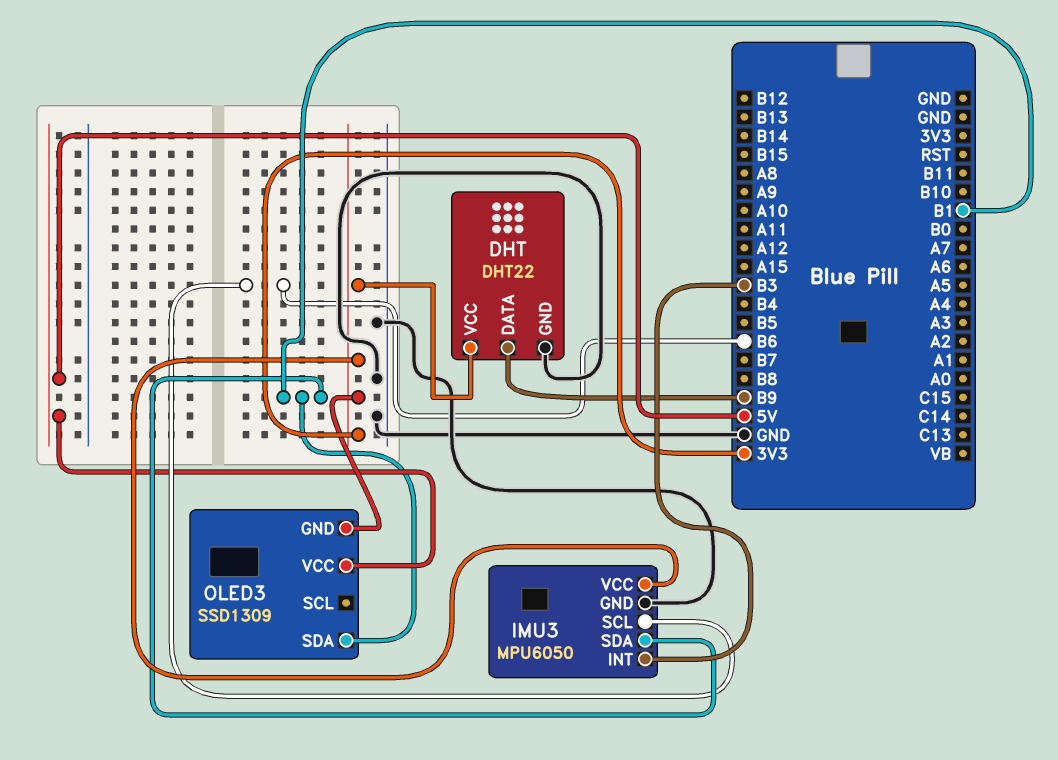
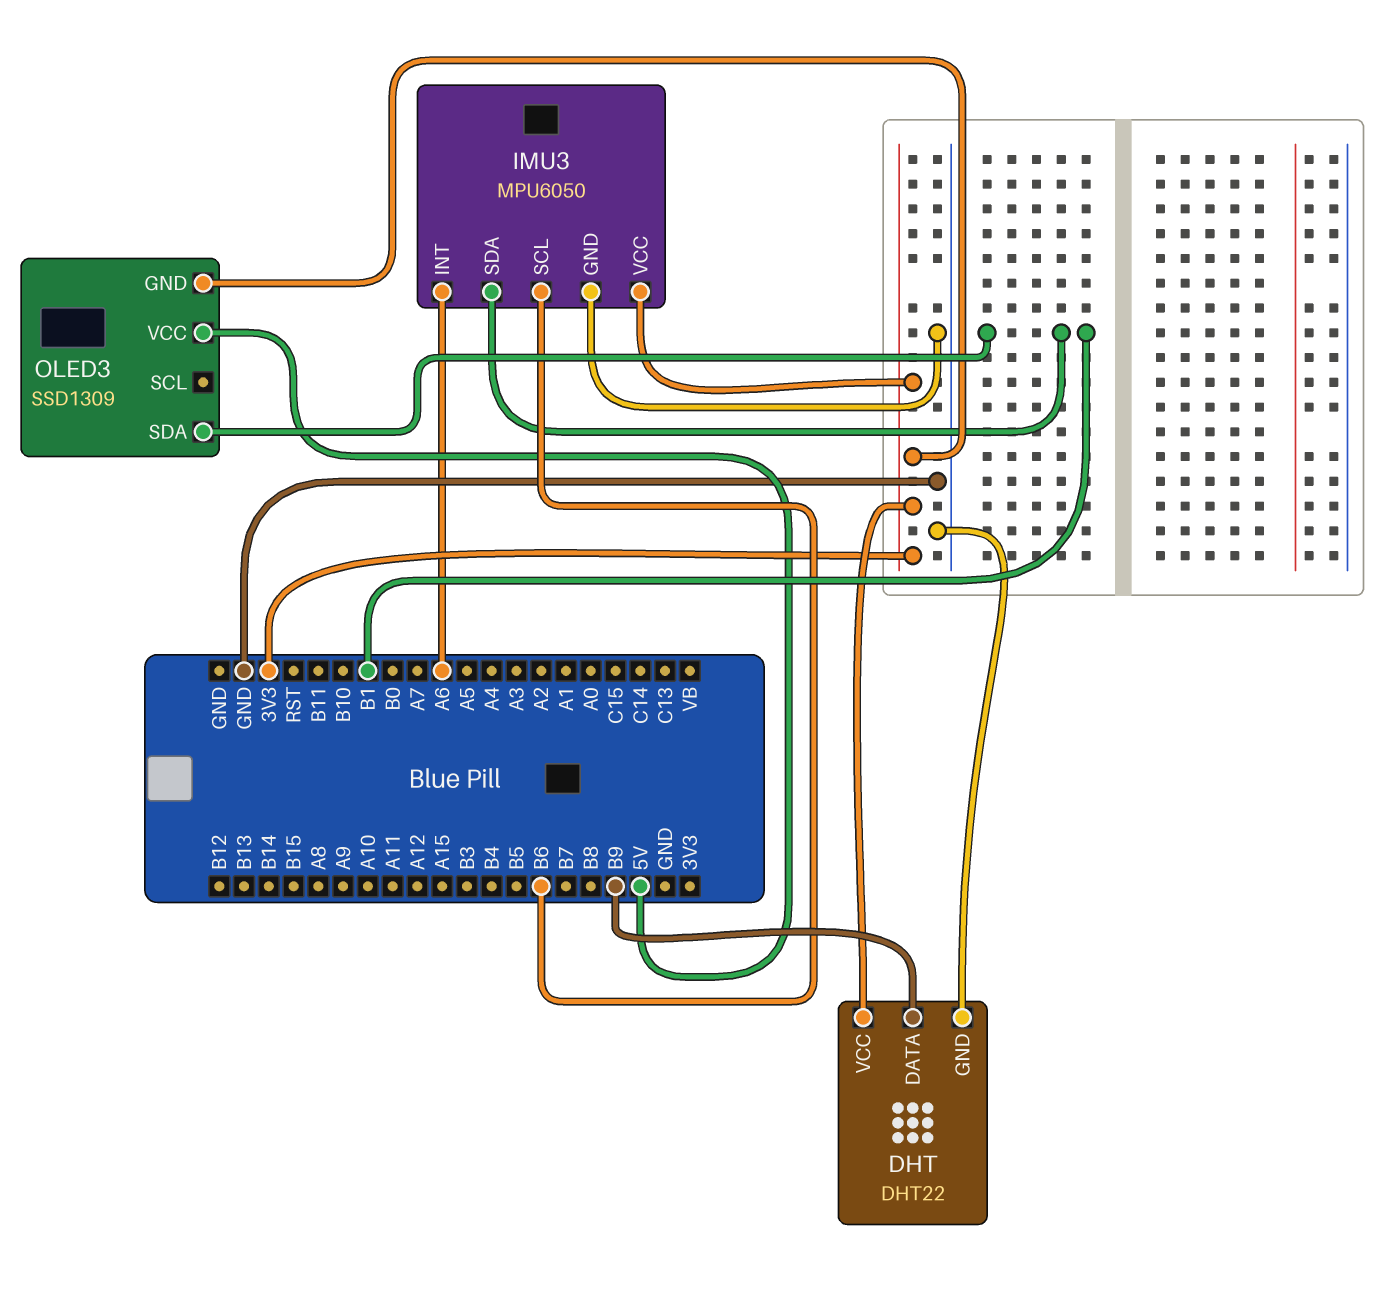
IMU3 pin INT: B3 -> A6

